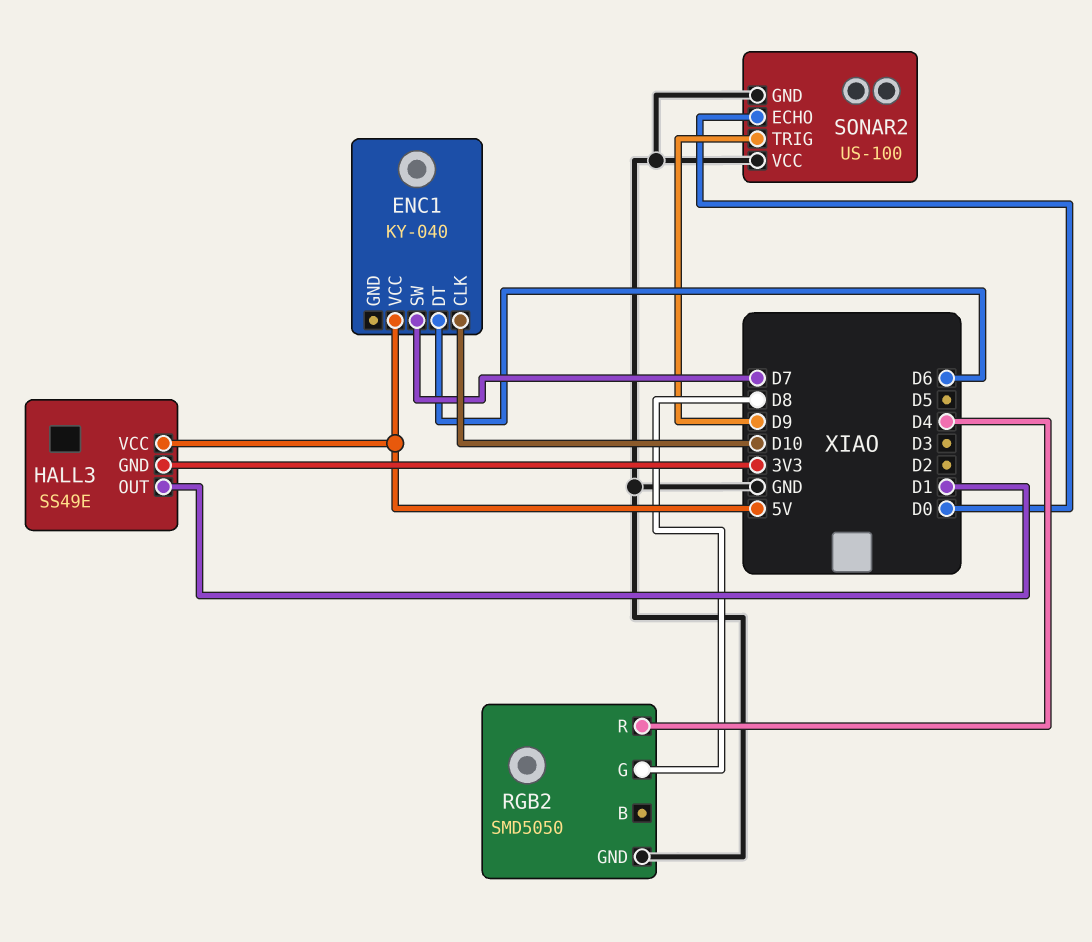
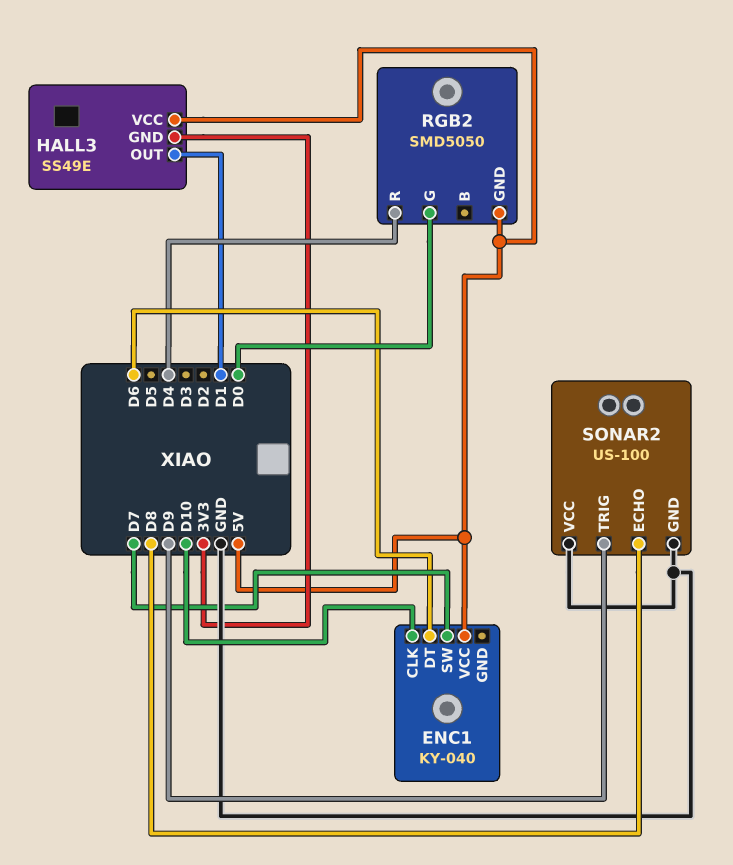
RGB2 pin G: D8 -> D0
RGB2 pin GND: GND -> 5V
SONAR2 pin ECHO: D0 -> D8

